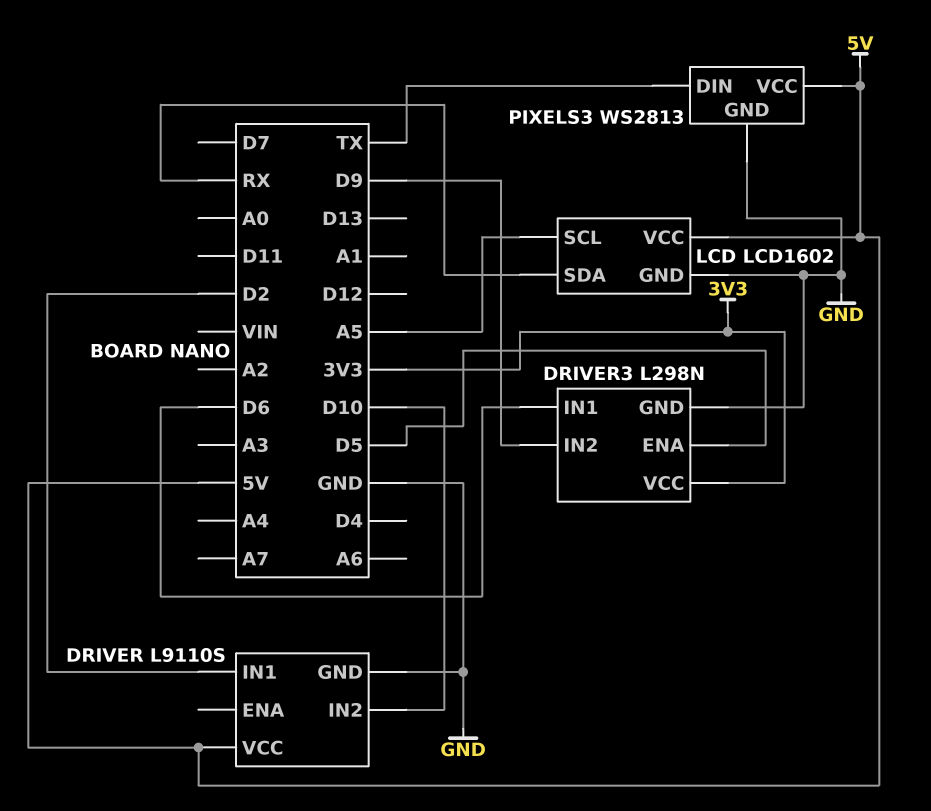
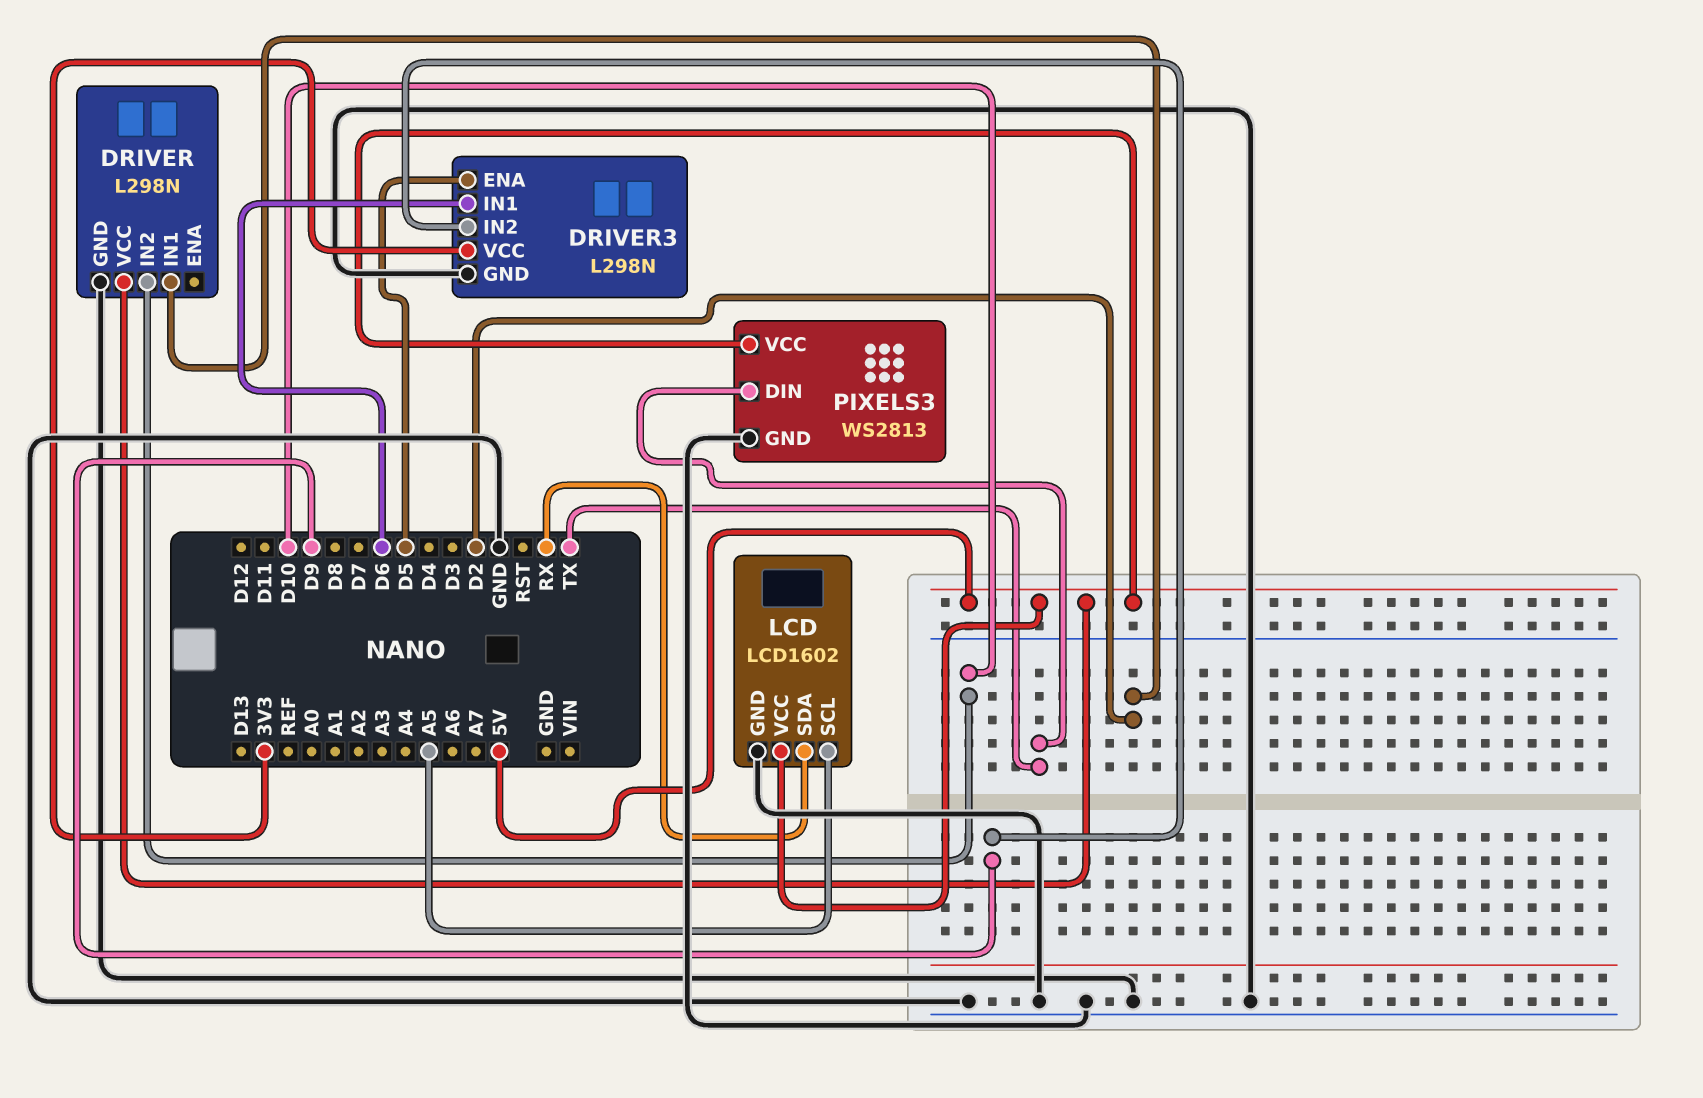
DRIVER: L9110S -> L298N

